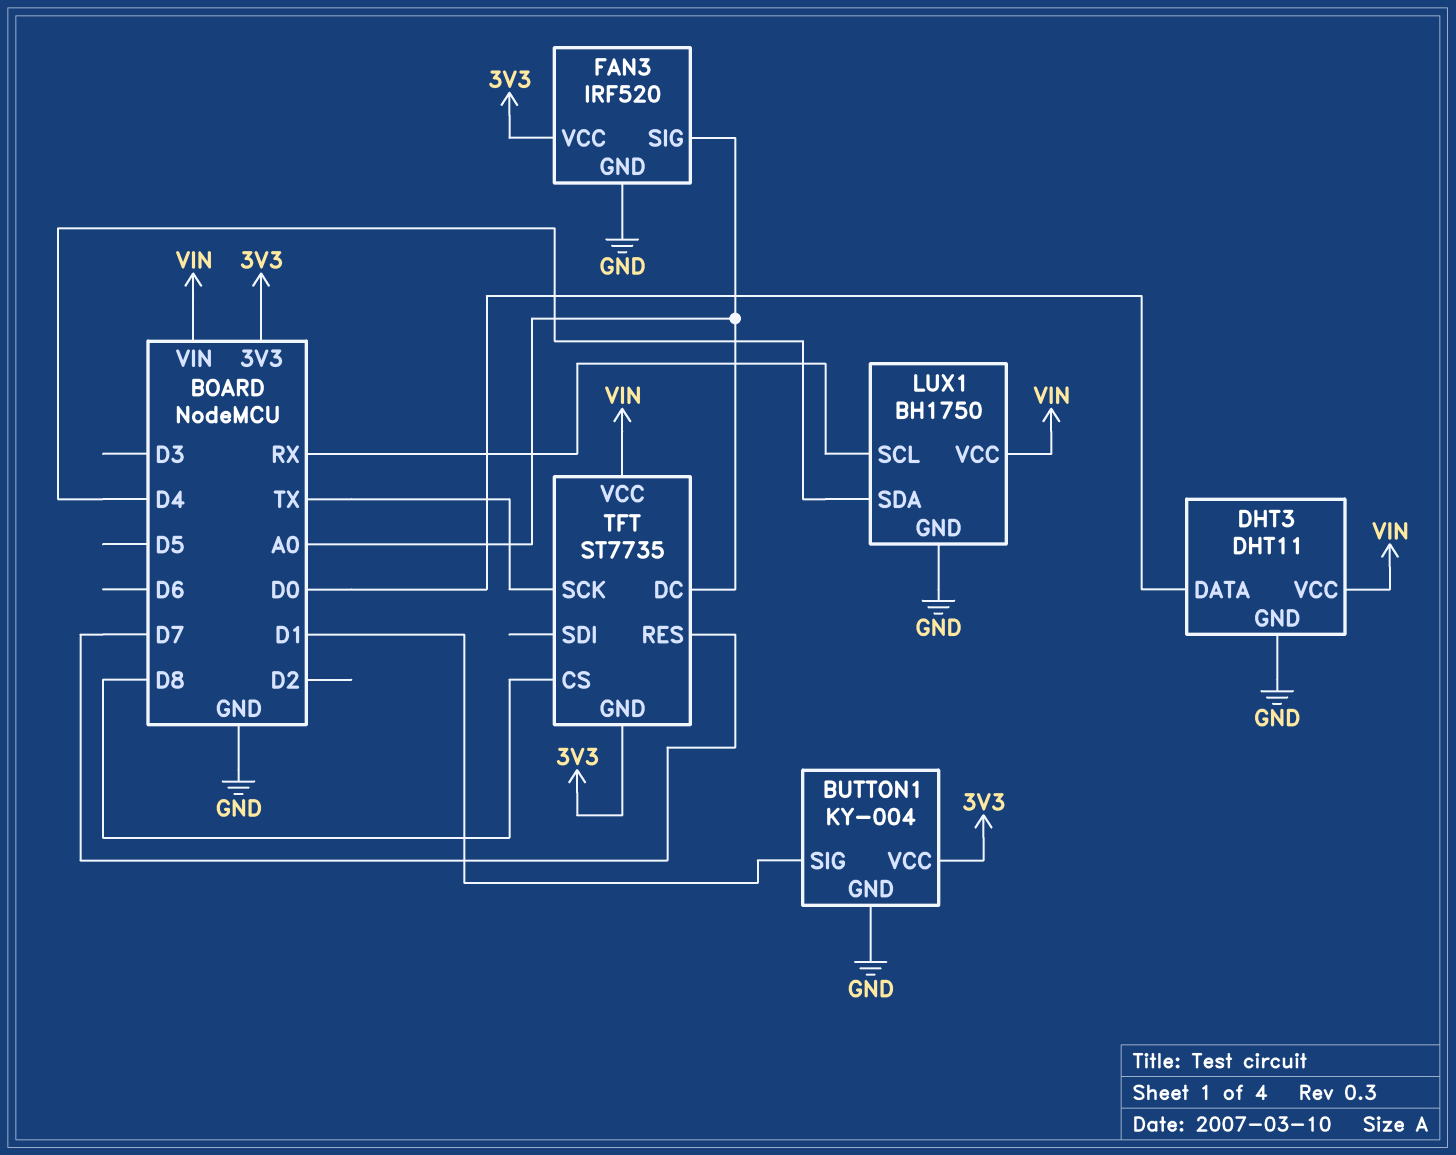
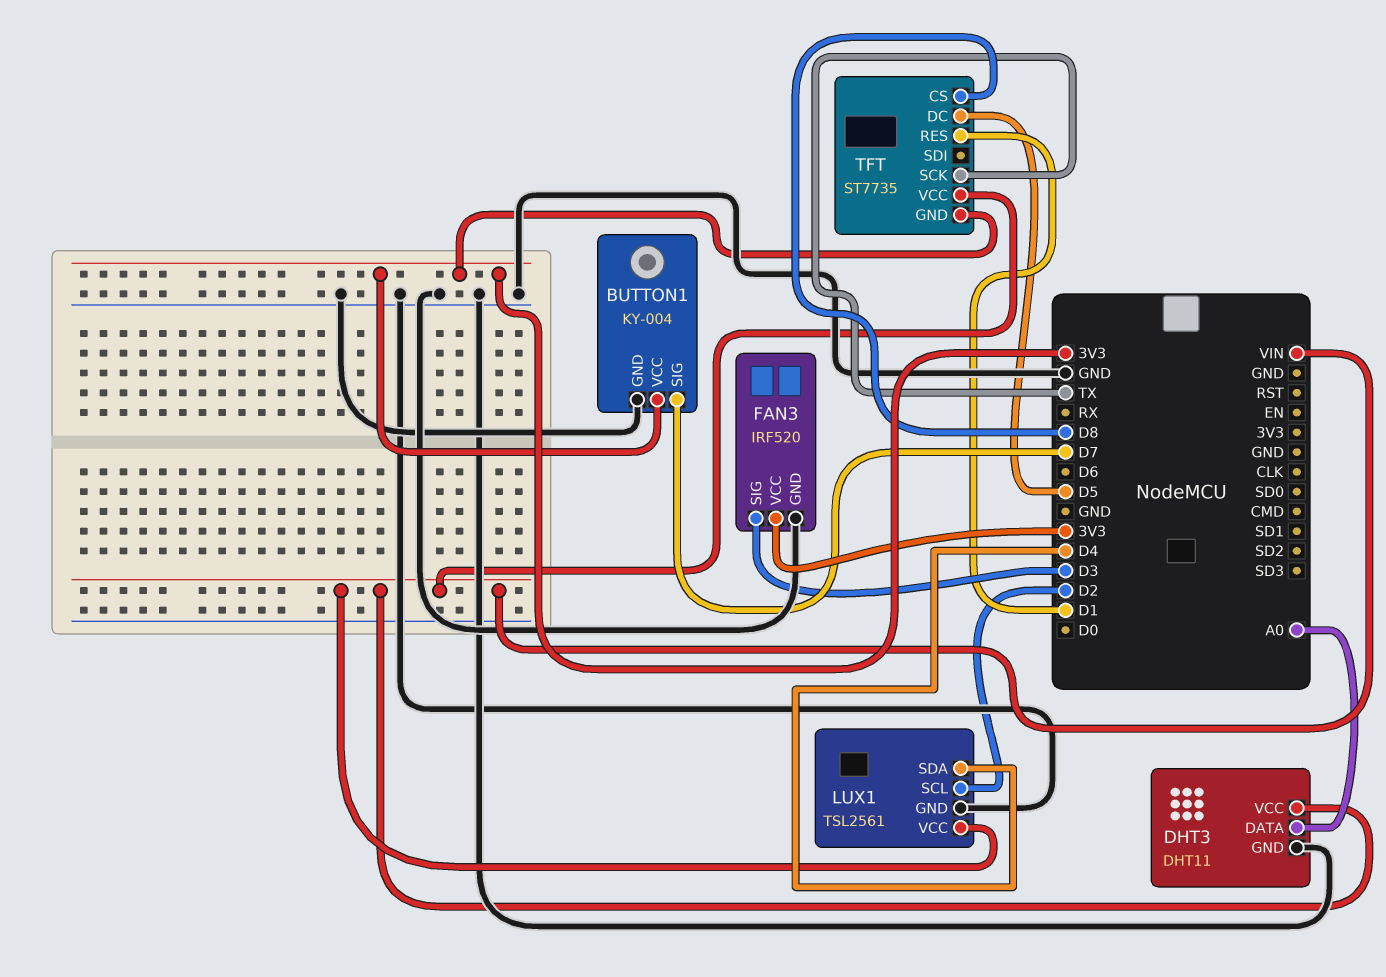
BUTTON1 pin SIG: D1 -> D7
DHT3 pin DATA: D0 -> A0
FAN3 pin SIG: A0 -> D3
LUX1: BH1750 -> TSL2561
LUX1 pin SCL: RX -> D2
TFT pin DC: A0 -> D5
TFT pin RES: D7 -> D1

